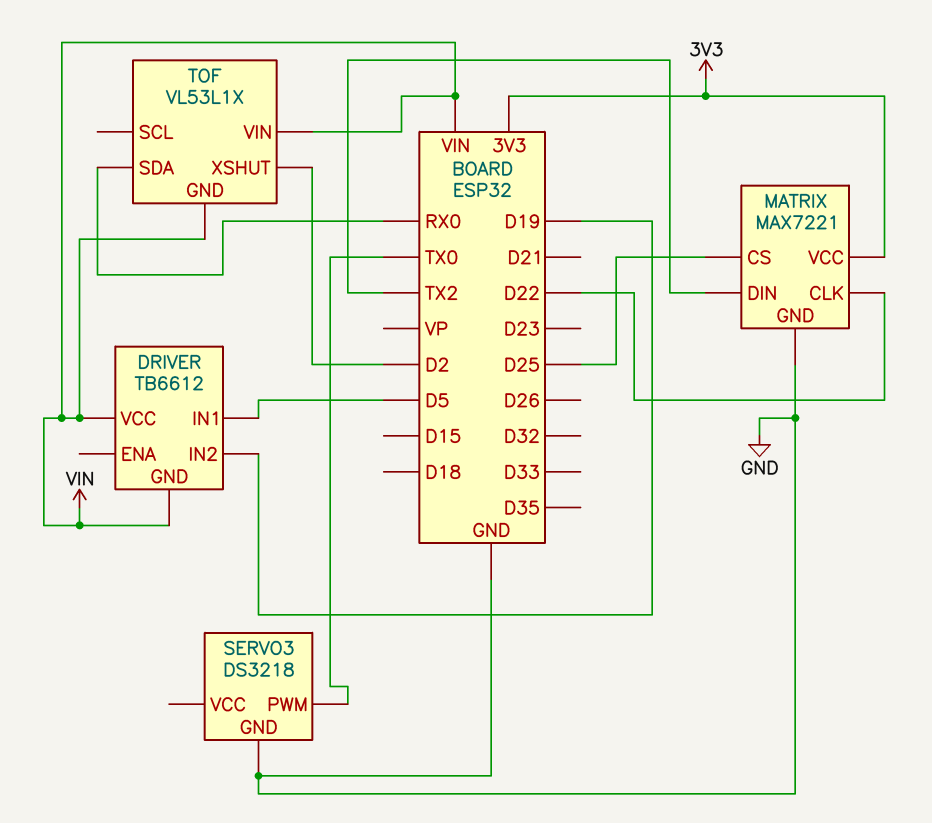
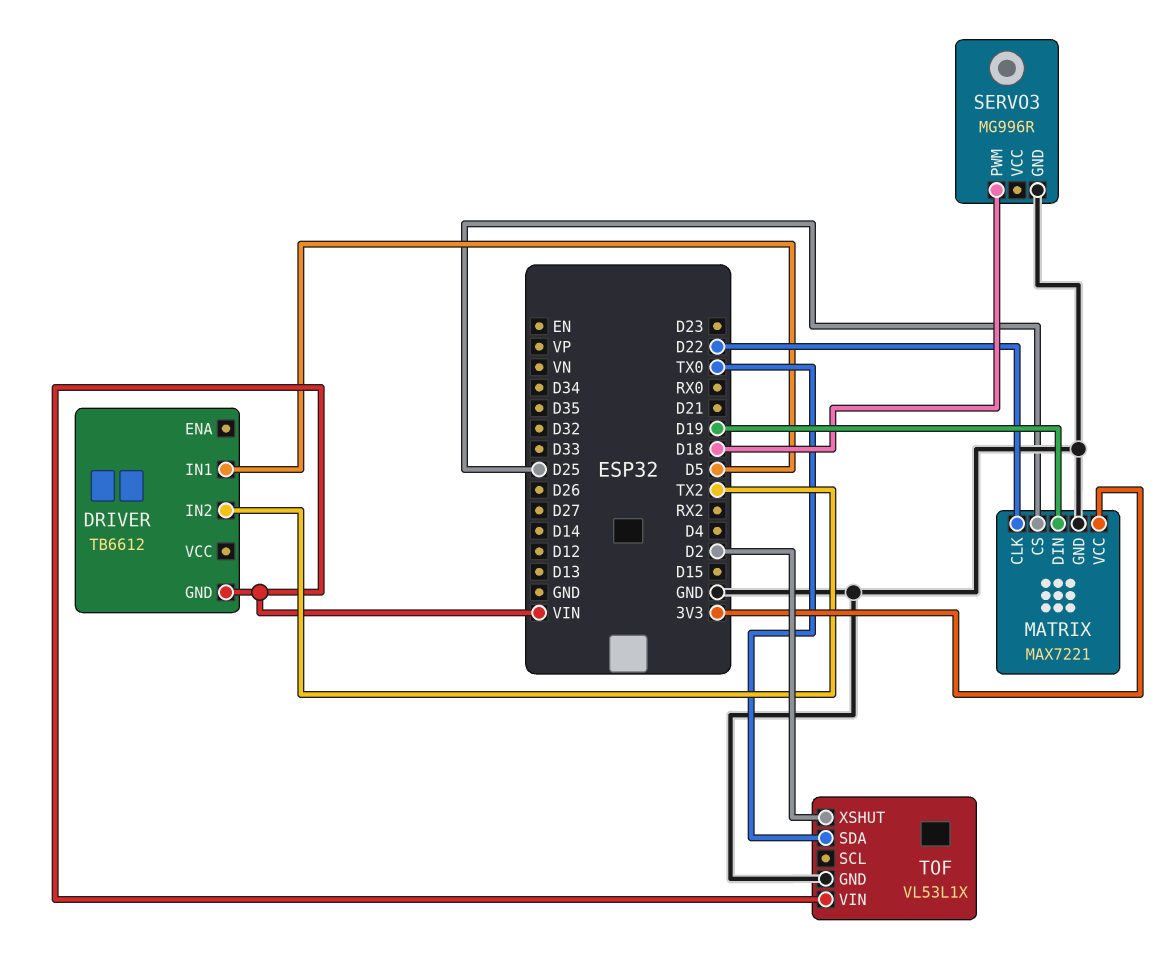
DRIVER pin IN2: D19 -> TX2
DRIVER pin VCC: VIN -> none
MATRIX pin DIN: TX2 -> D19
SERVO3: DS3218 -> MG996R
SERVO3 pin PWM: TX0 -> D18
TOF pin GND: VIN -> GND
TOF pin SDA: RX0 -> TX0

